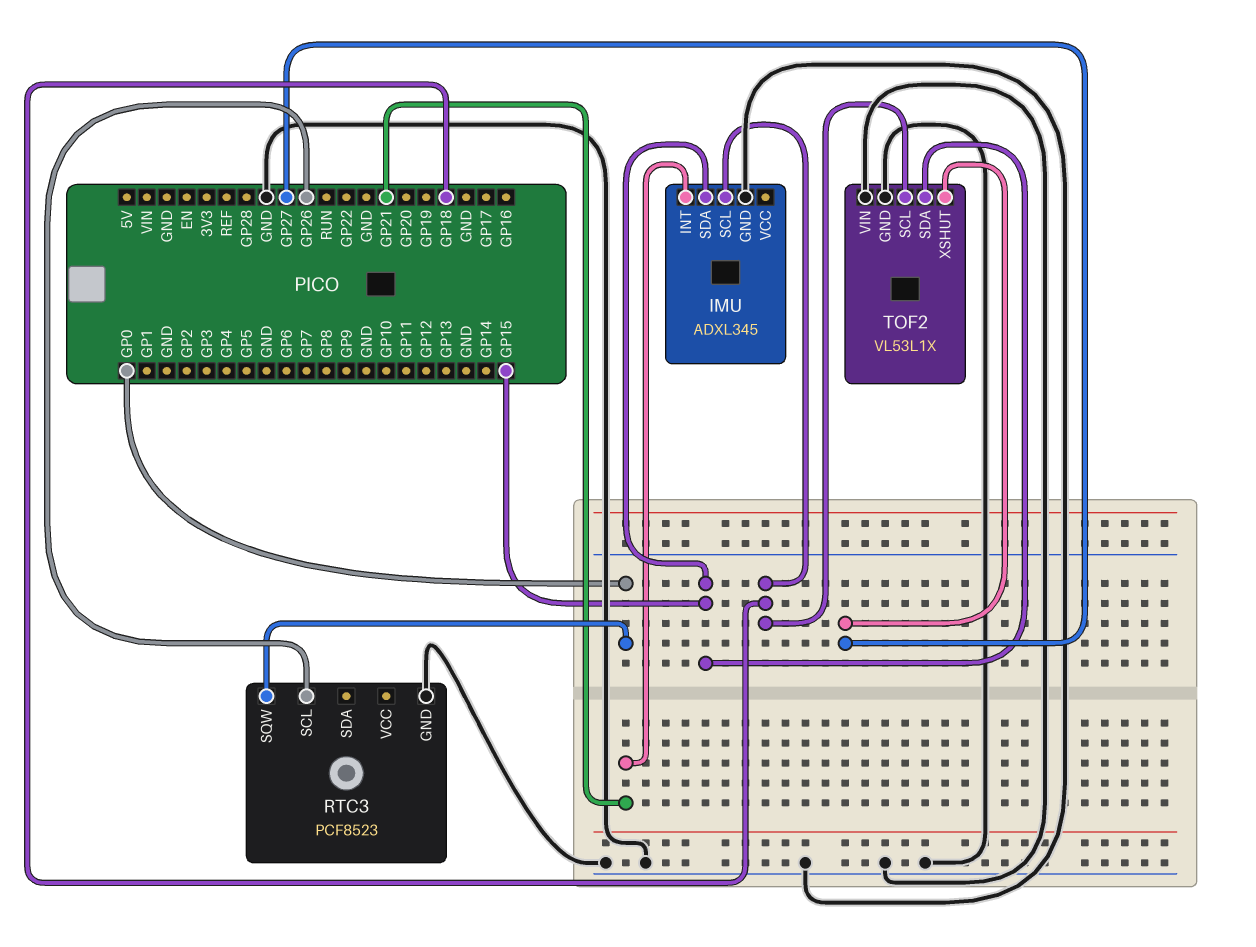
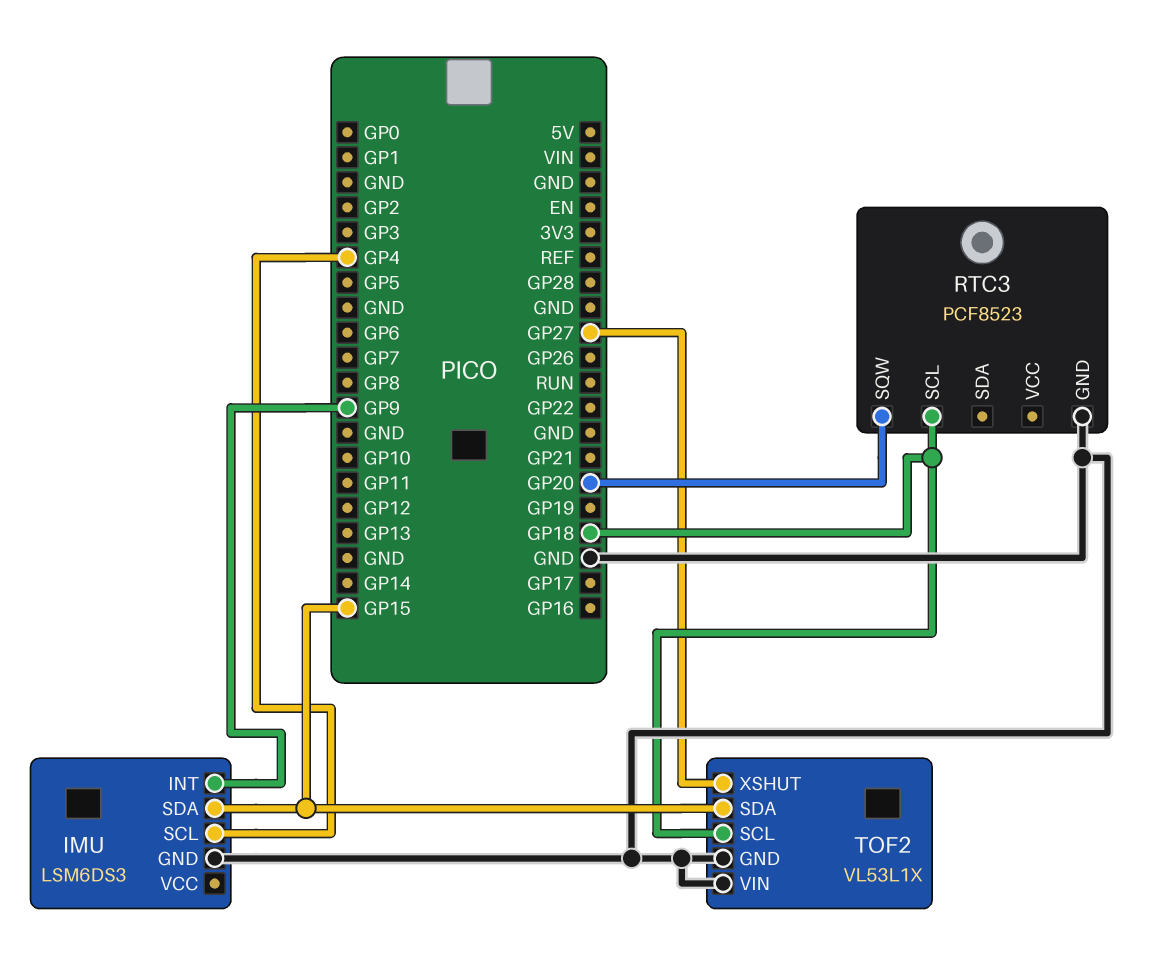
IMU: ADXL345 -> LSM6DS3
IMU pin INT: GP21 -> GP9
IMU pin SCL: GP18 -> GP4
RTC3 pin SCL: GP26 -> GP18
RTC3 pin SQW: GP0 -> GP20

